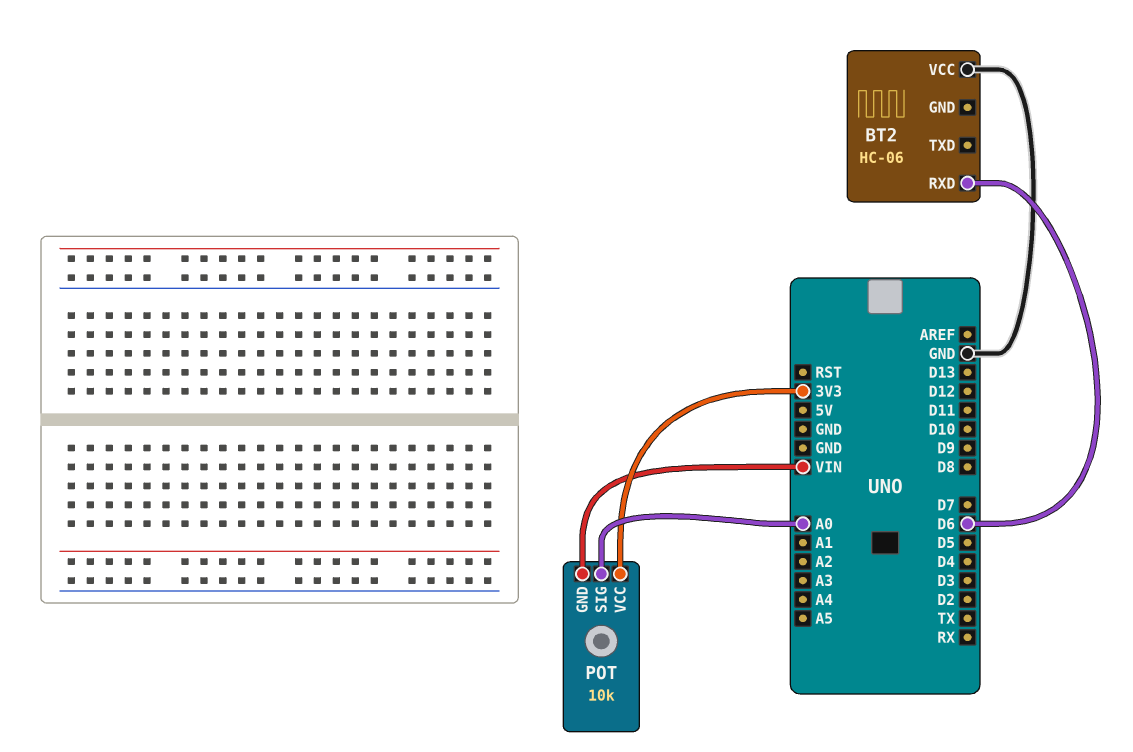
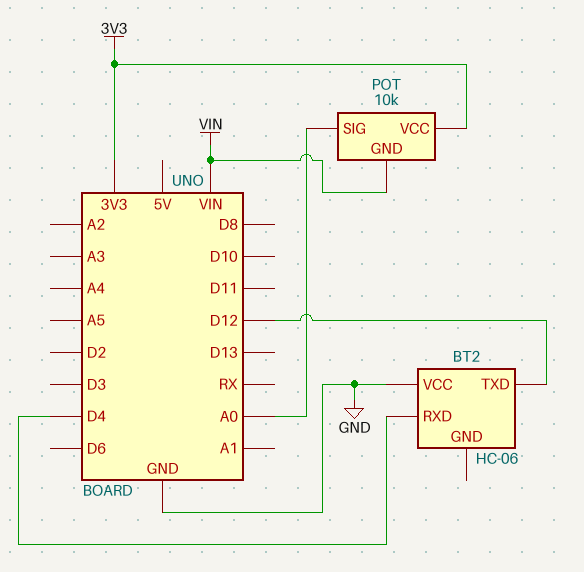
BT2 pin RXD: D6 -> D4
BT2 pin TXD: none -> D12

